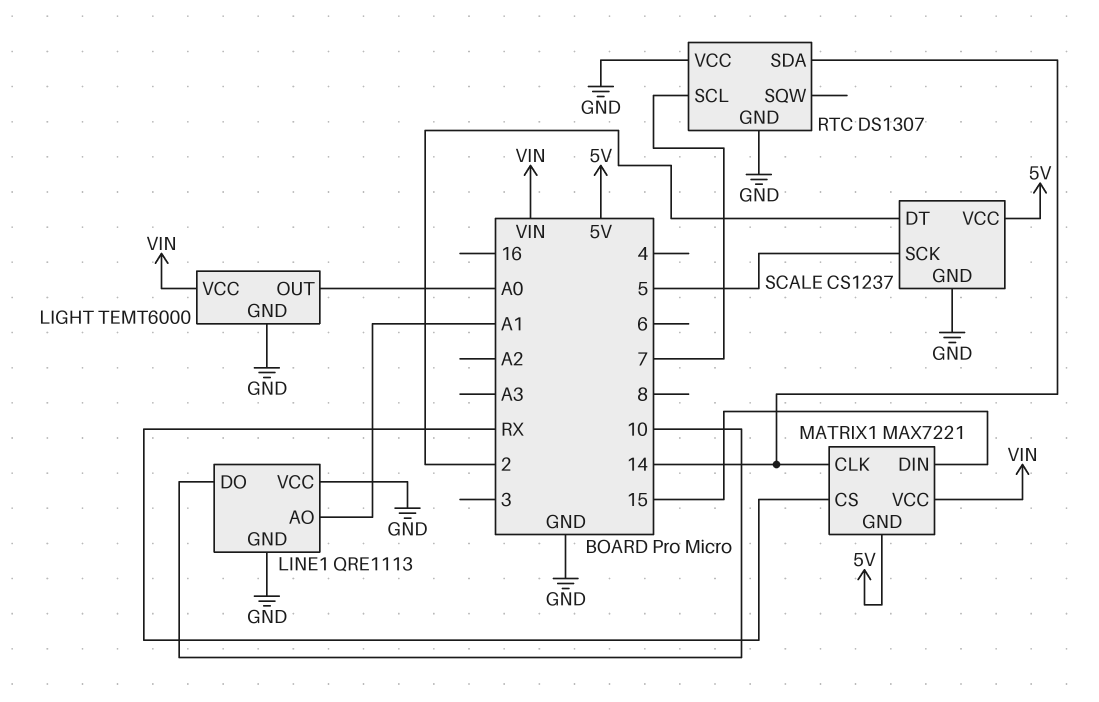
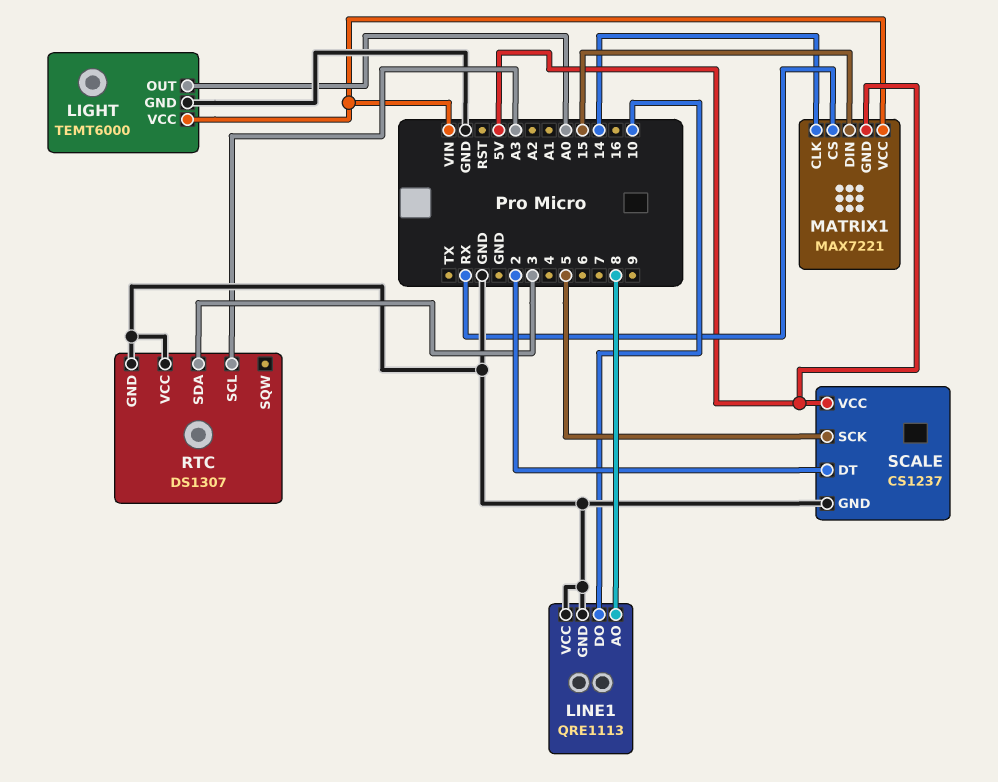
LINE1 pin AO: A1 -> 8
RTC pin SCL: 7 -> A3
RTC pin SDA: 14 -> 3

